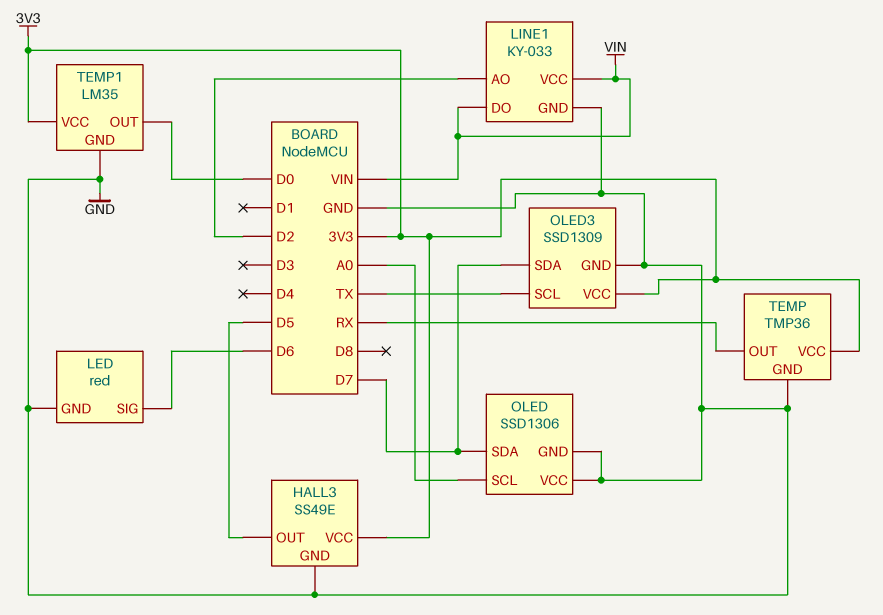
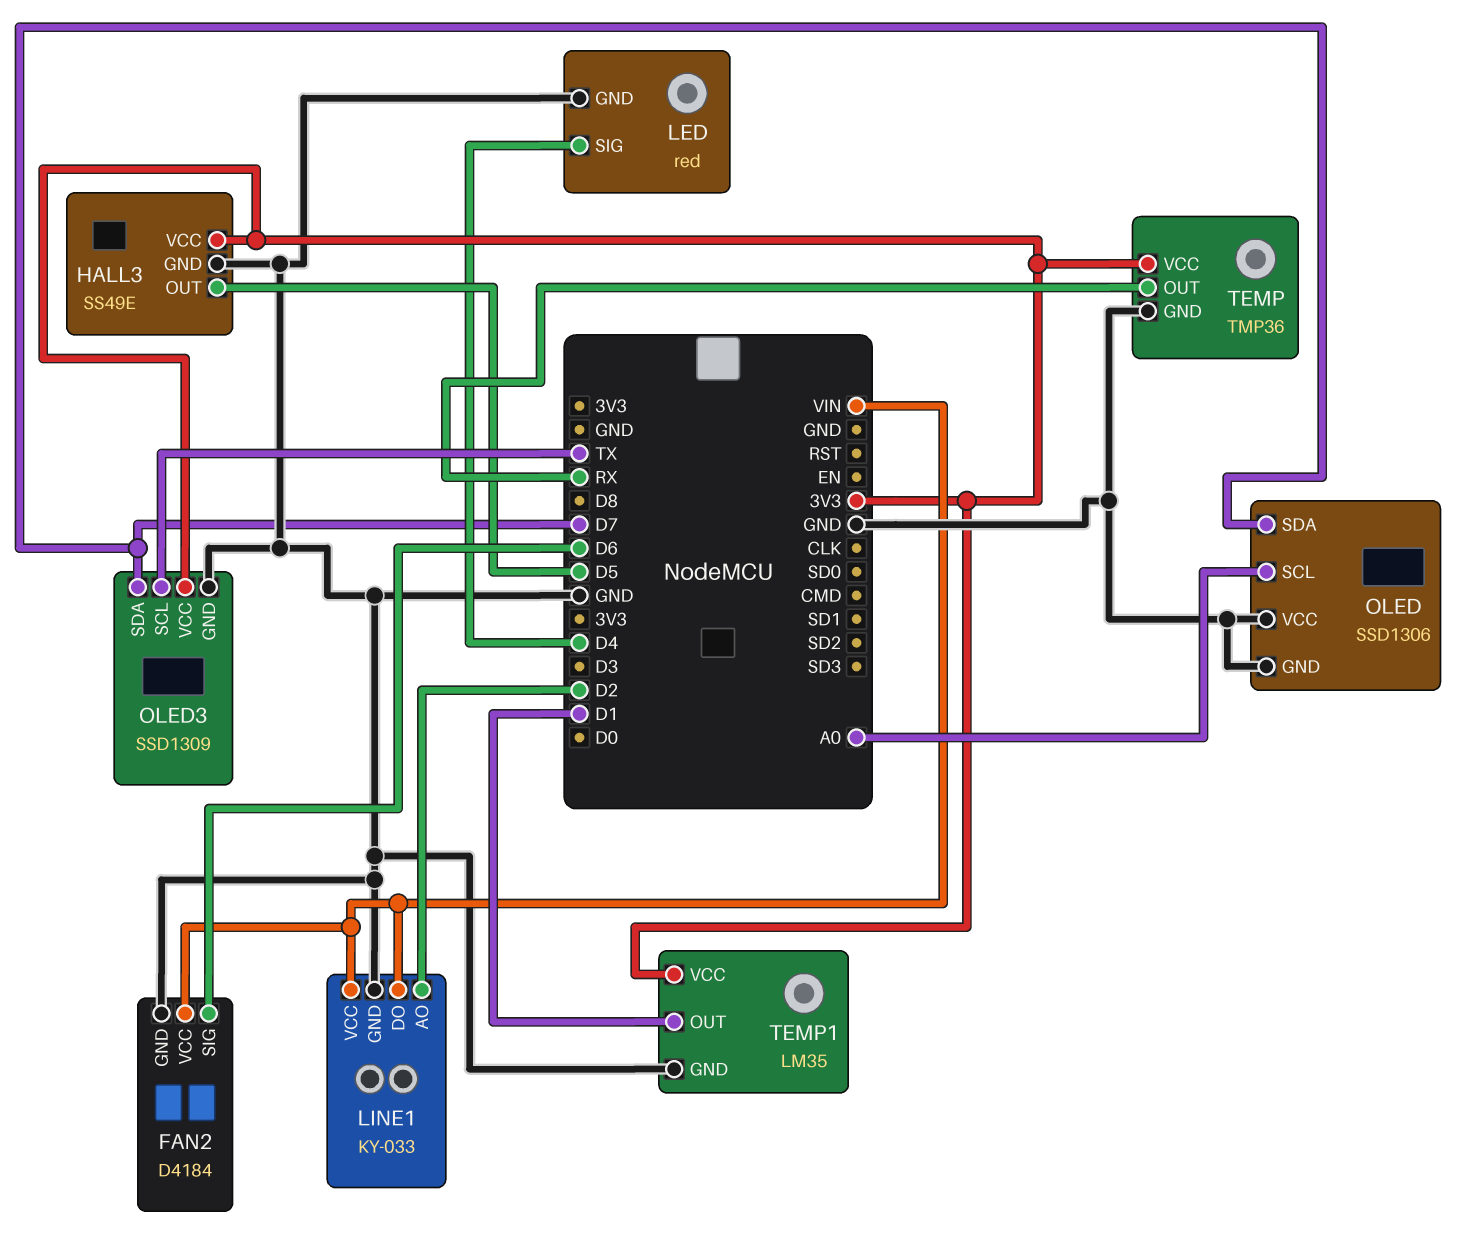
FAN2: none -> D4184
FAN2 pin GND: none -> GND
FAN2 pin SIG: none -> D6
FAN2 pin VCC: none -> VIN
LED pin SIG: D6 -> D4
TEMP1 pin OUT: D0 -> D1

